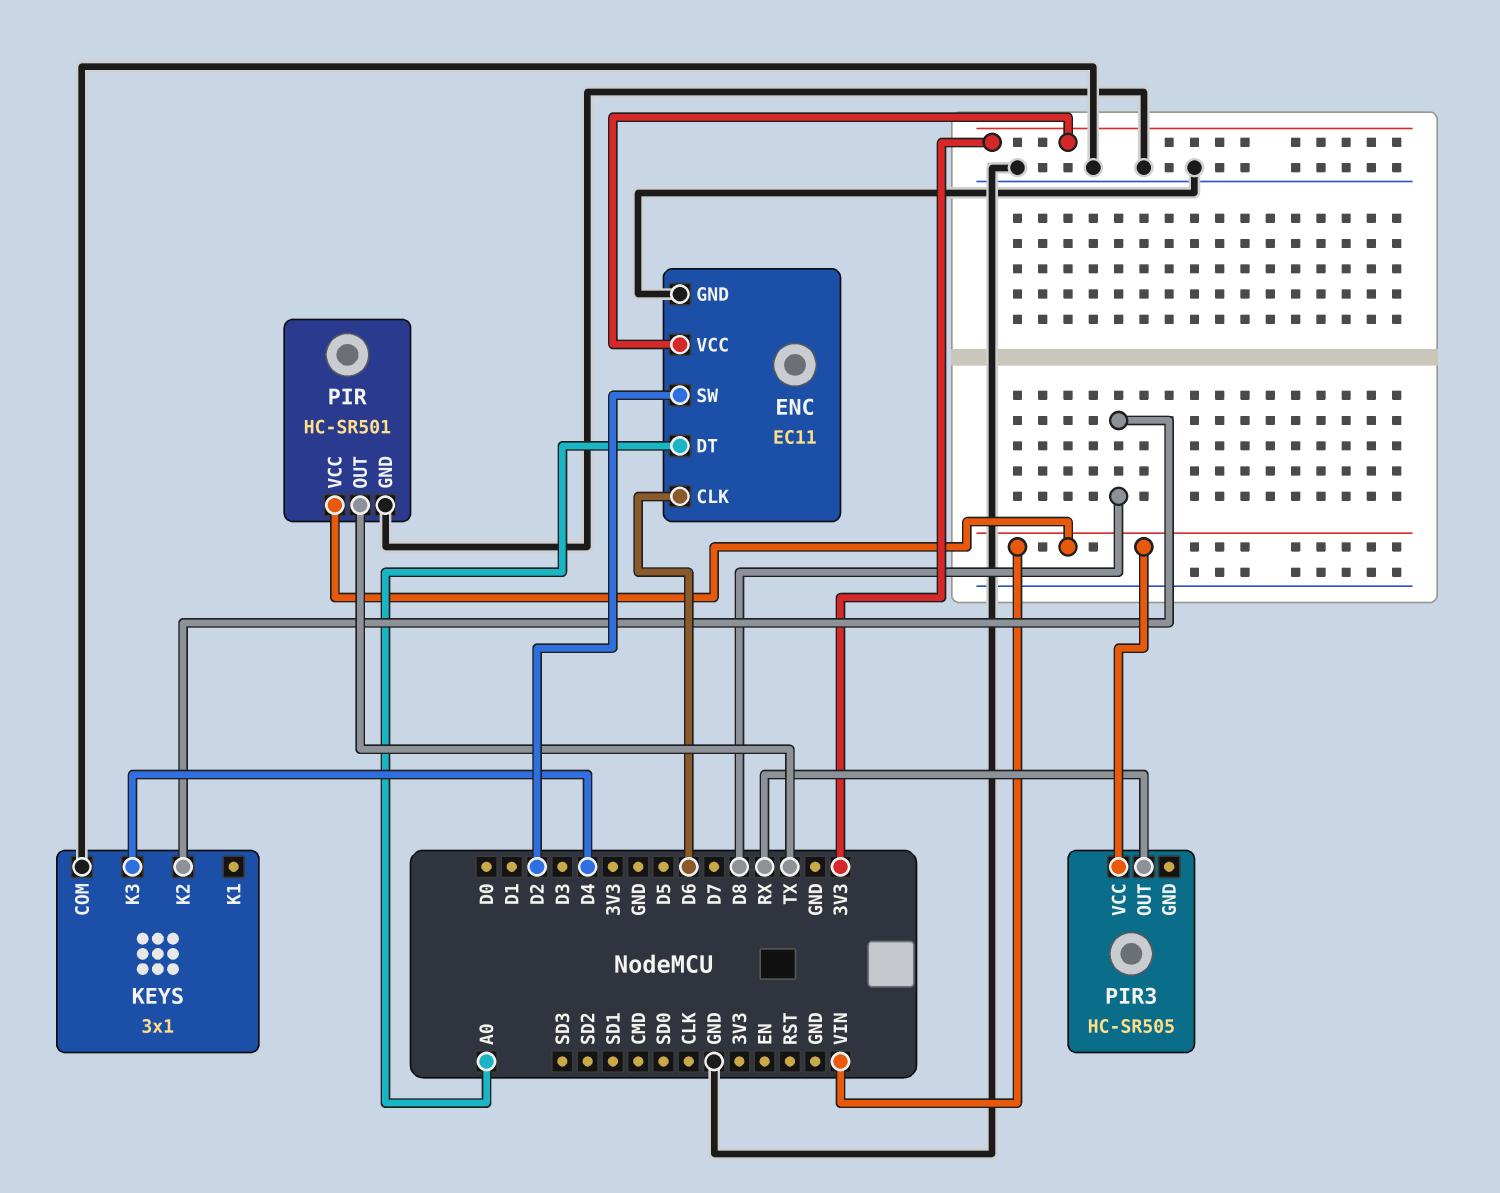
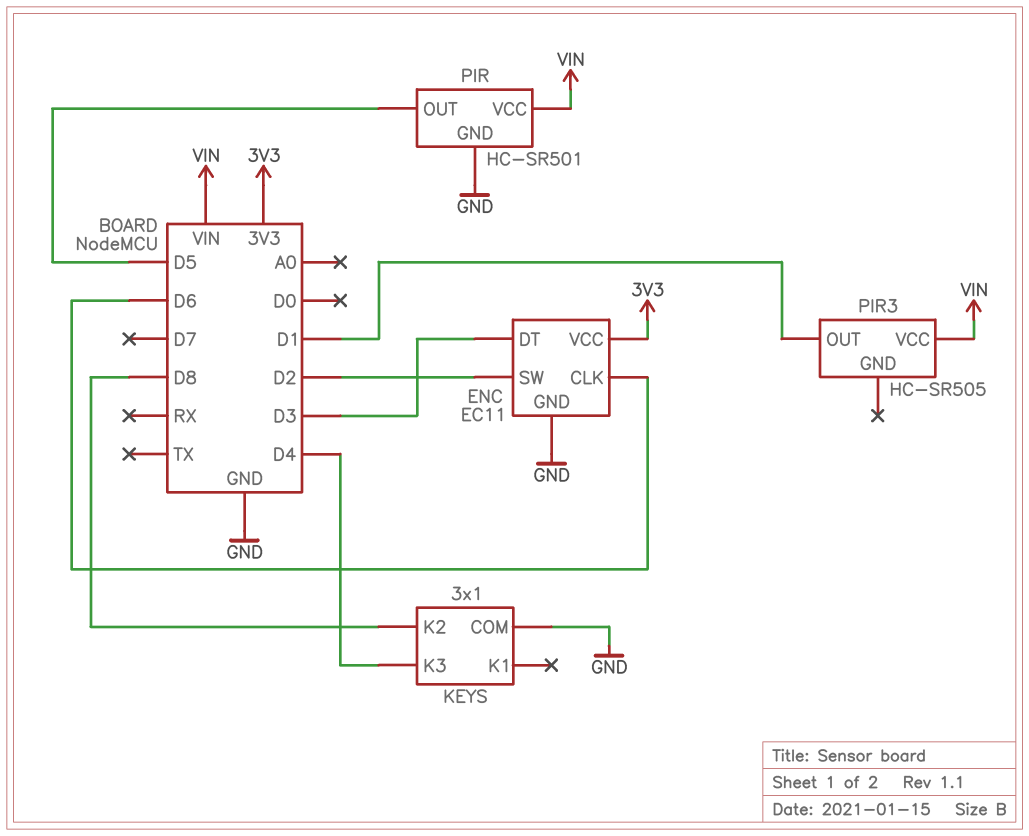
ENC pin DT: A0 -> D3
PIR pin OUT: TX -> D5
PIR3 pin OUT: RX -> D1

